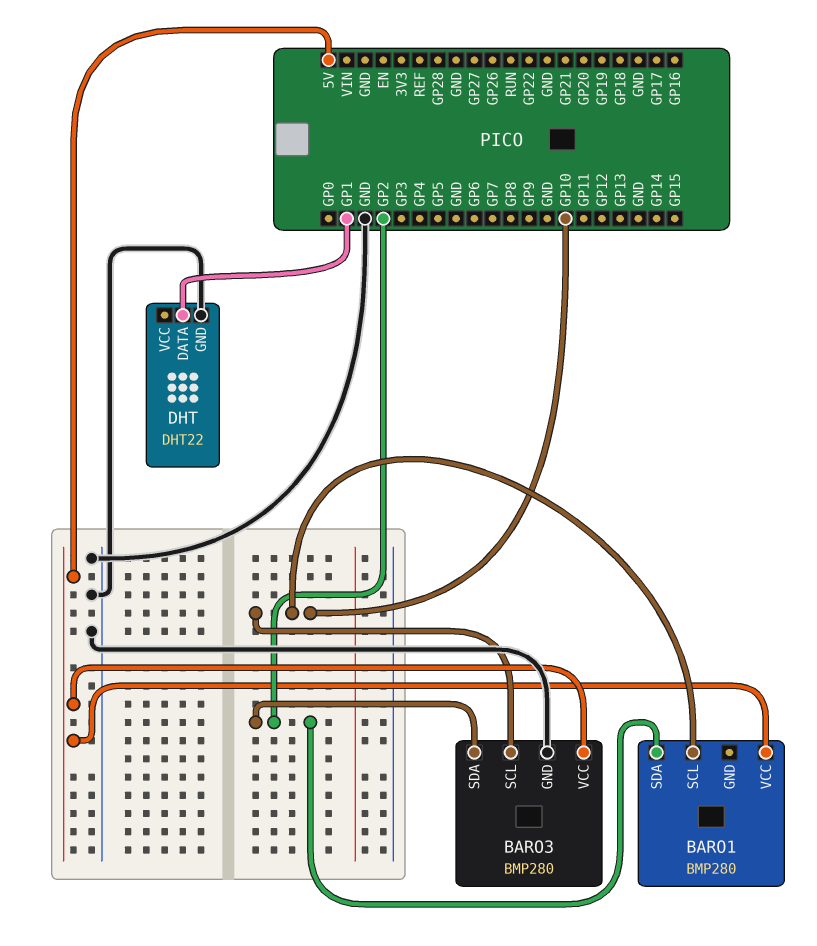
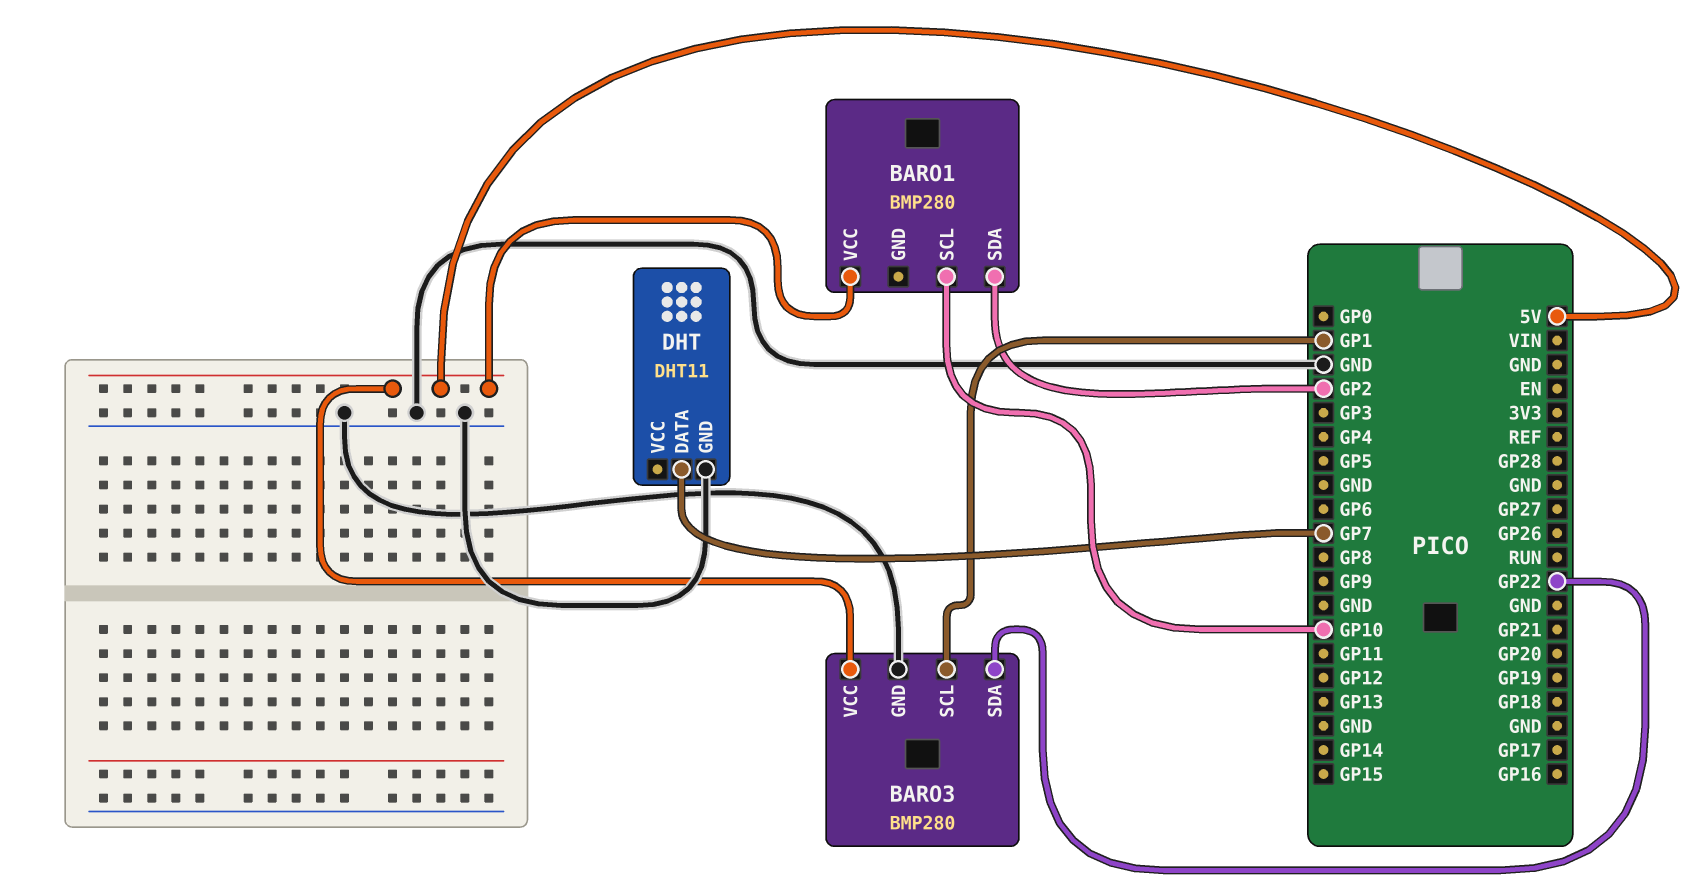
BARO3 pin SCL: GP10 -> GP1
BARO3 pin SDA: GP2 -> GP22
DHT: DHT22 -> DHT11
DHT pin DATA: GP1 -> GP7

